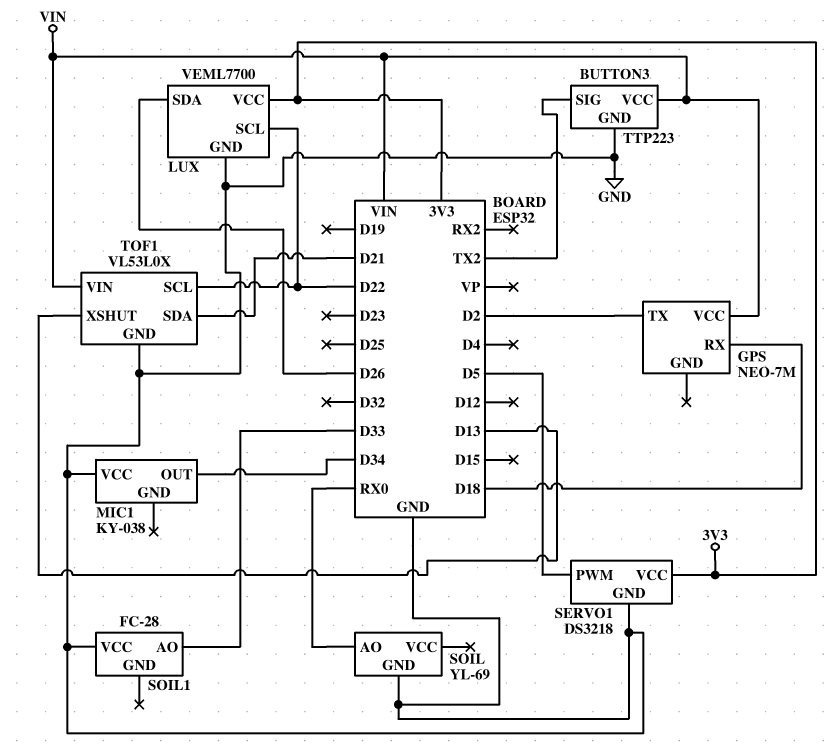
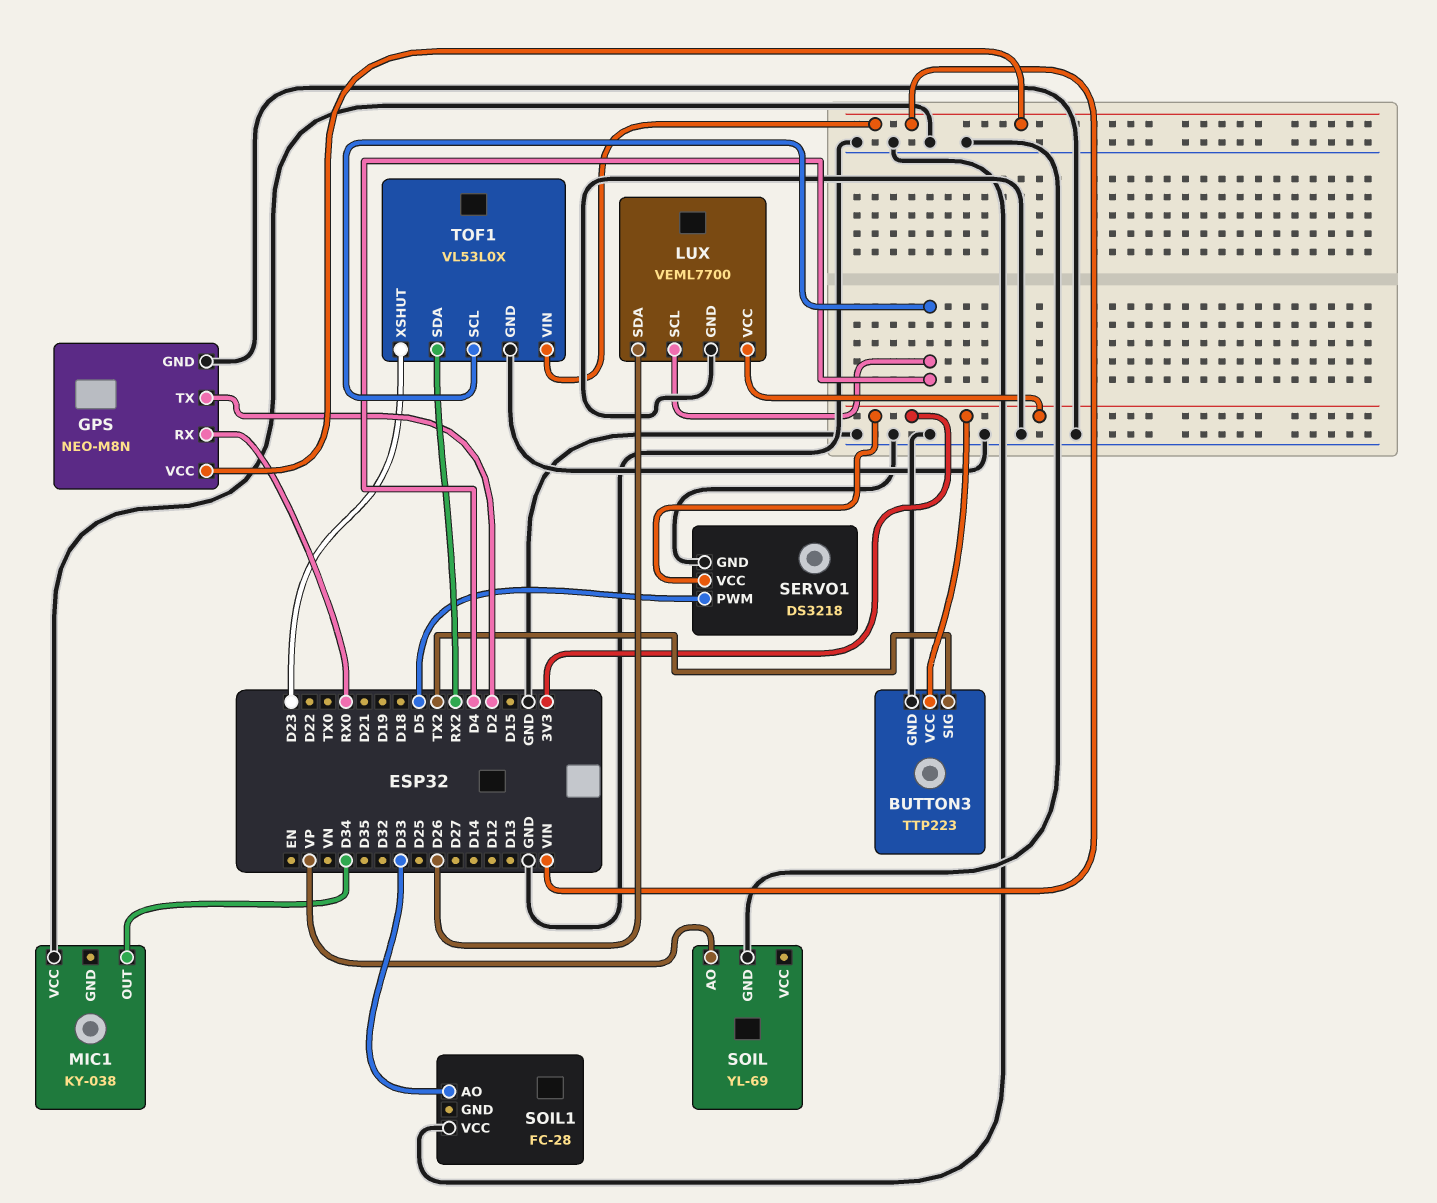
BUTTON3 pin VCC: VIN -> 3V3
GPS: NEO-7M -> NEO-M8N
GPS pin GND: none -> GND
GPS pin RX: D18 -> RX0
LUX pin SCL: D22 -> D4
SOIL pin AO: RX0 -> VP
TOF1 pin SCL: D22 -> D4
TOF1 pin SDA: D21 -> RX2
TOF1 pin XSHUT: D13 -> D23

